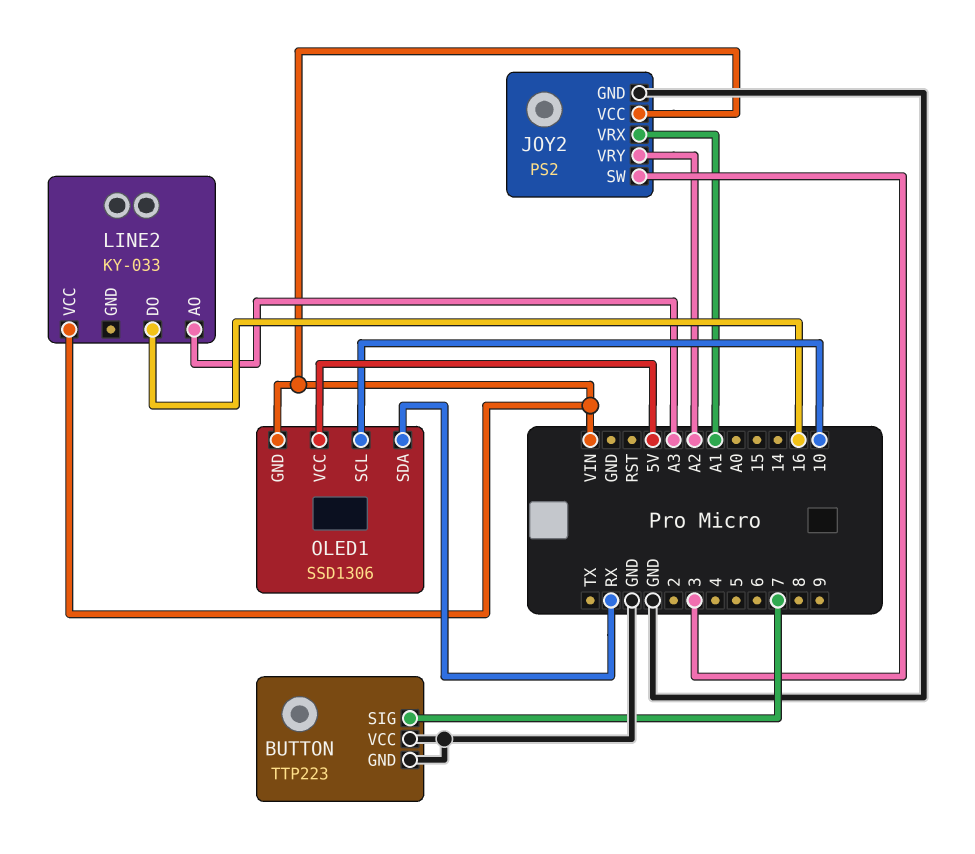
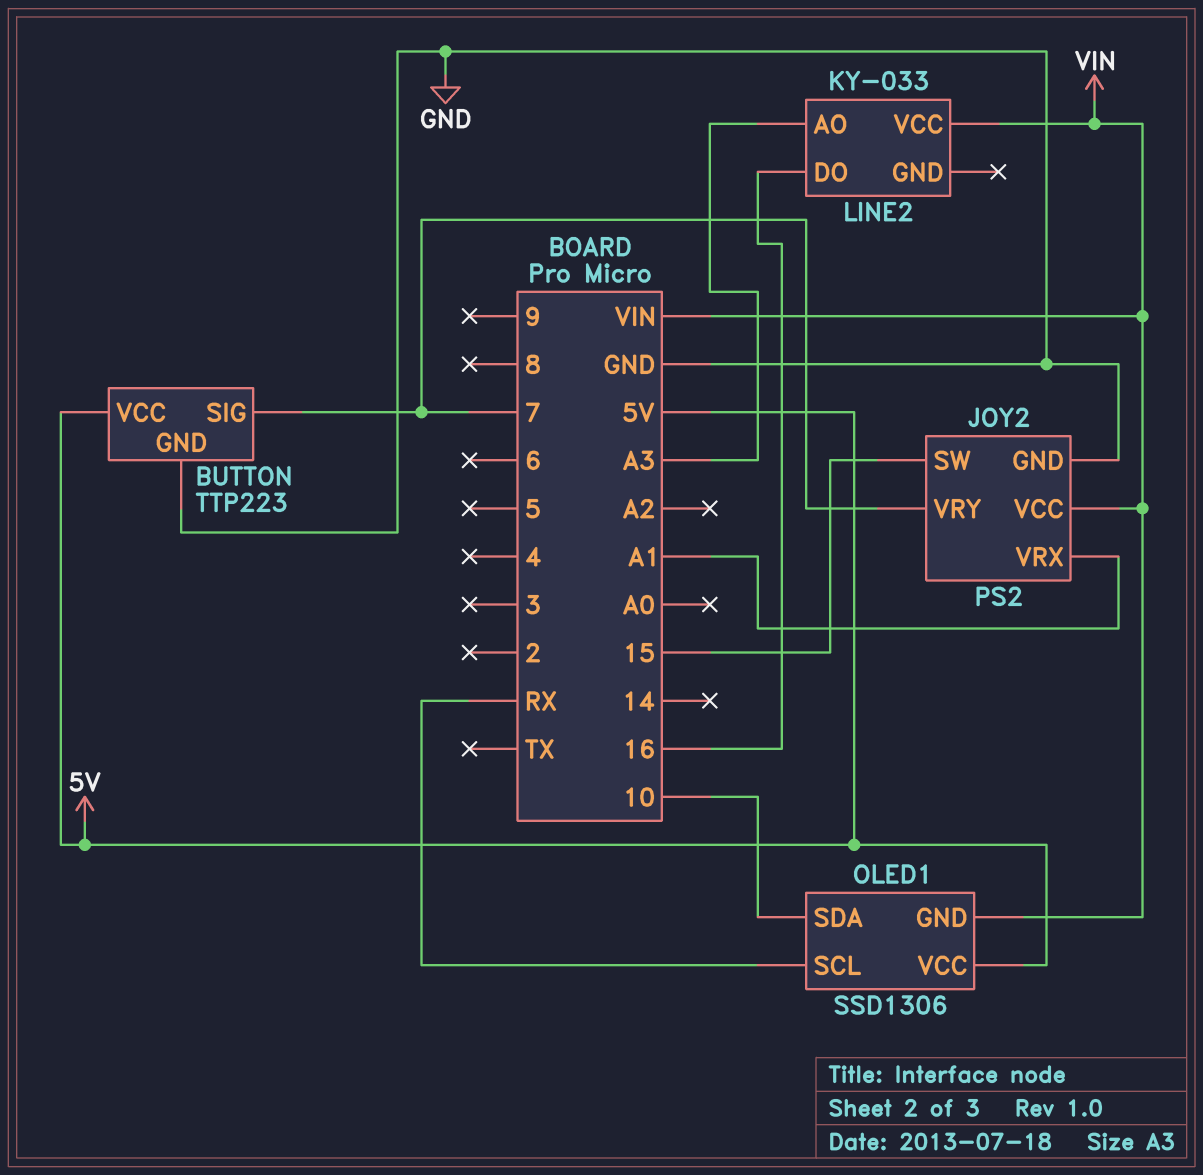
BUTTON pin VCC: GND -> 5V
JOY2 pin SW: 3 -> 15
JOY2 pin VRY: A2 -> 7
OLED1 pin SCL: 10 -> RX
OLED1 pin SDA: RX -> 10

